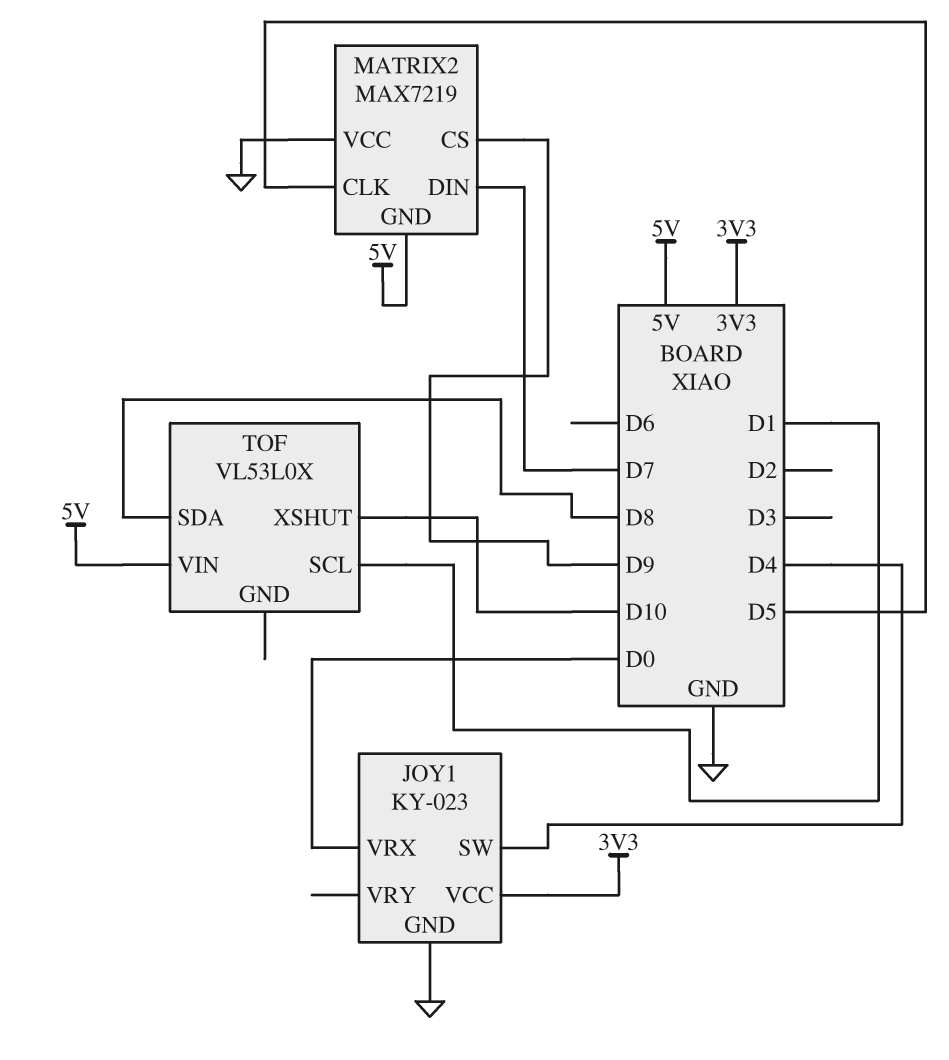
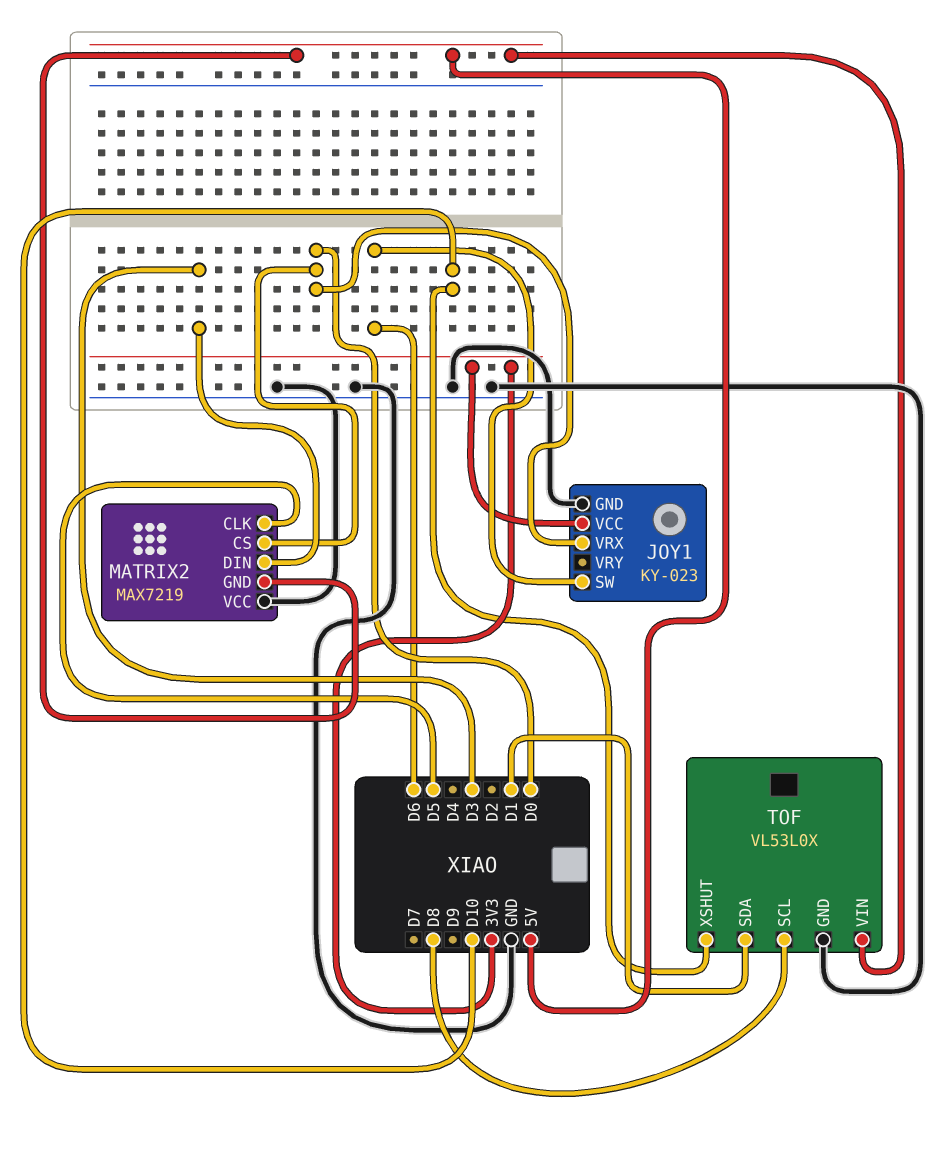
JOY1 pin SW: D4 -> D6
MATRIX2 pin CS: D9 -> D0
MATRIX2 pin DIN: D7 -> D3
TOF pin GND: none -> GND
TOF pin SCL: D1 -> D8
TOF pin SDA: D8 -> D1

